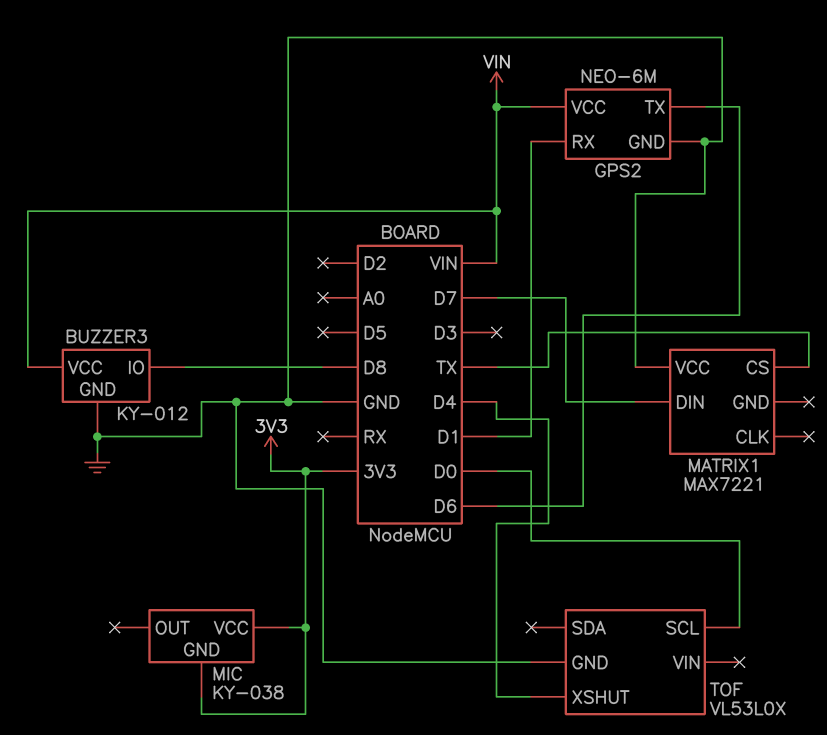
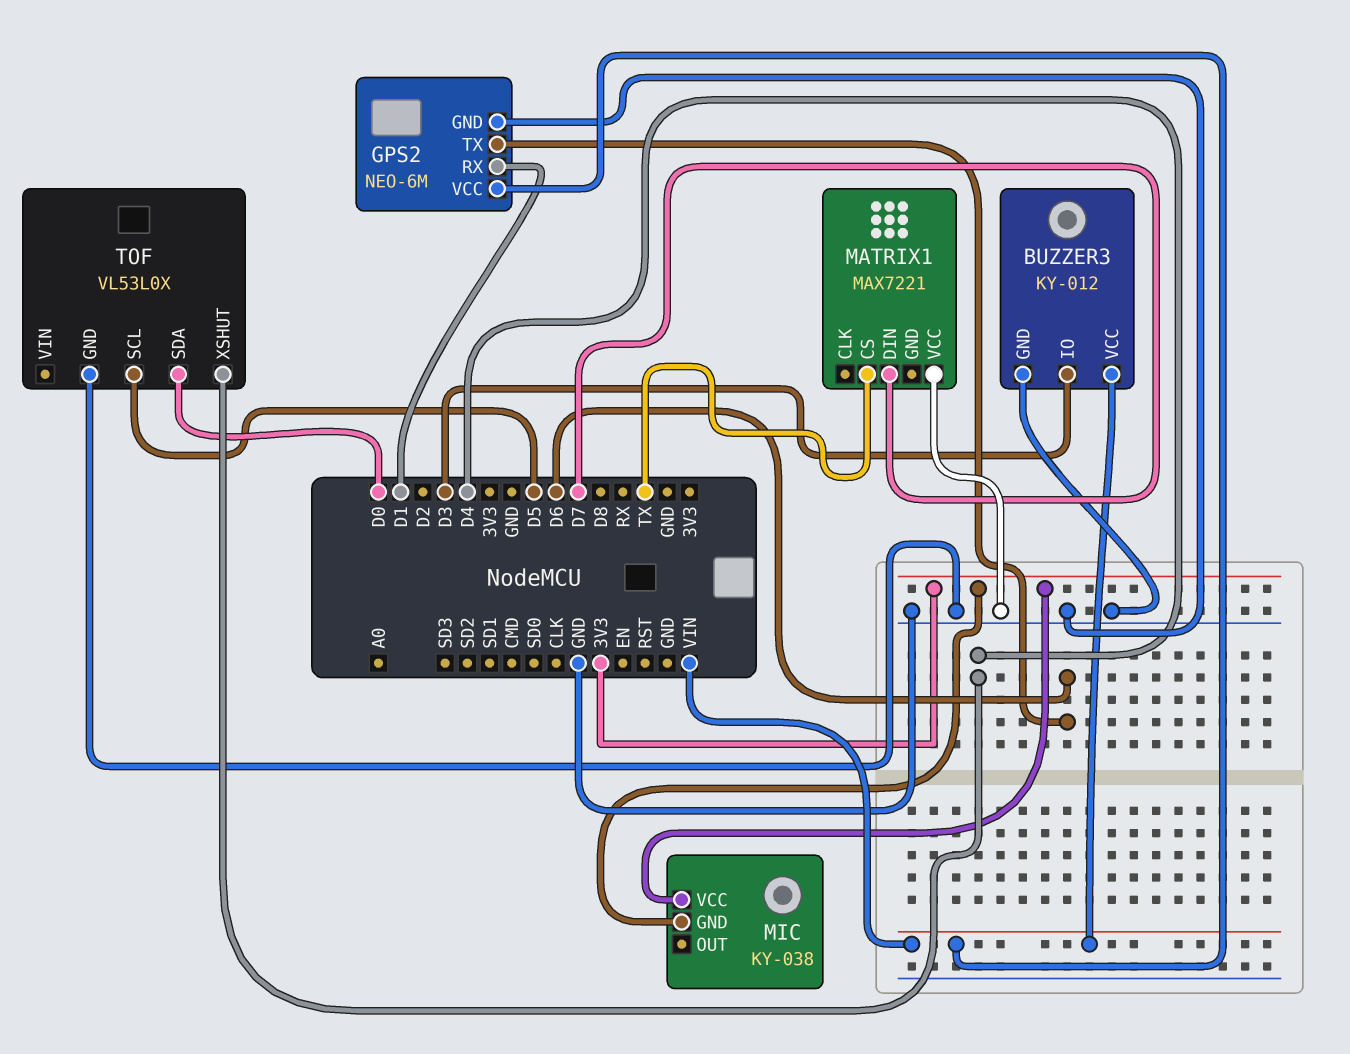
BUZZER3 pin IO: D8 -> D3
TOF pin SCL: D0 -> D5
TOF pin SDA: none -> D0

